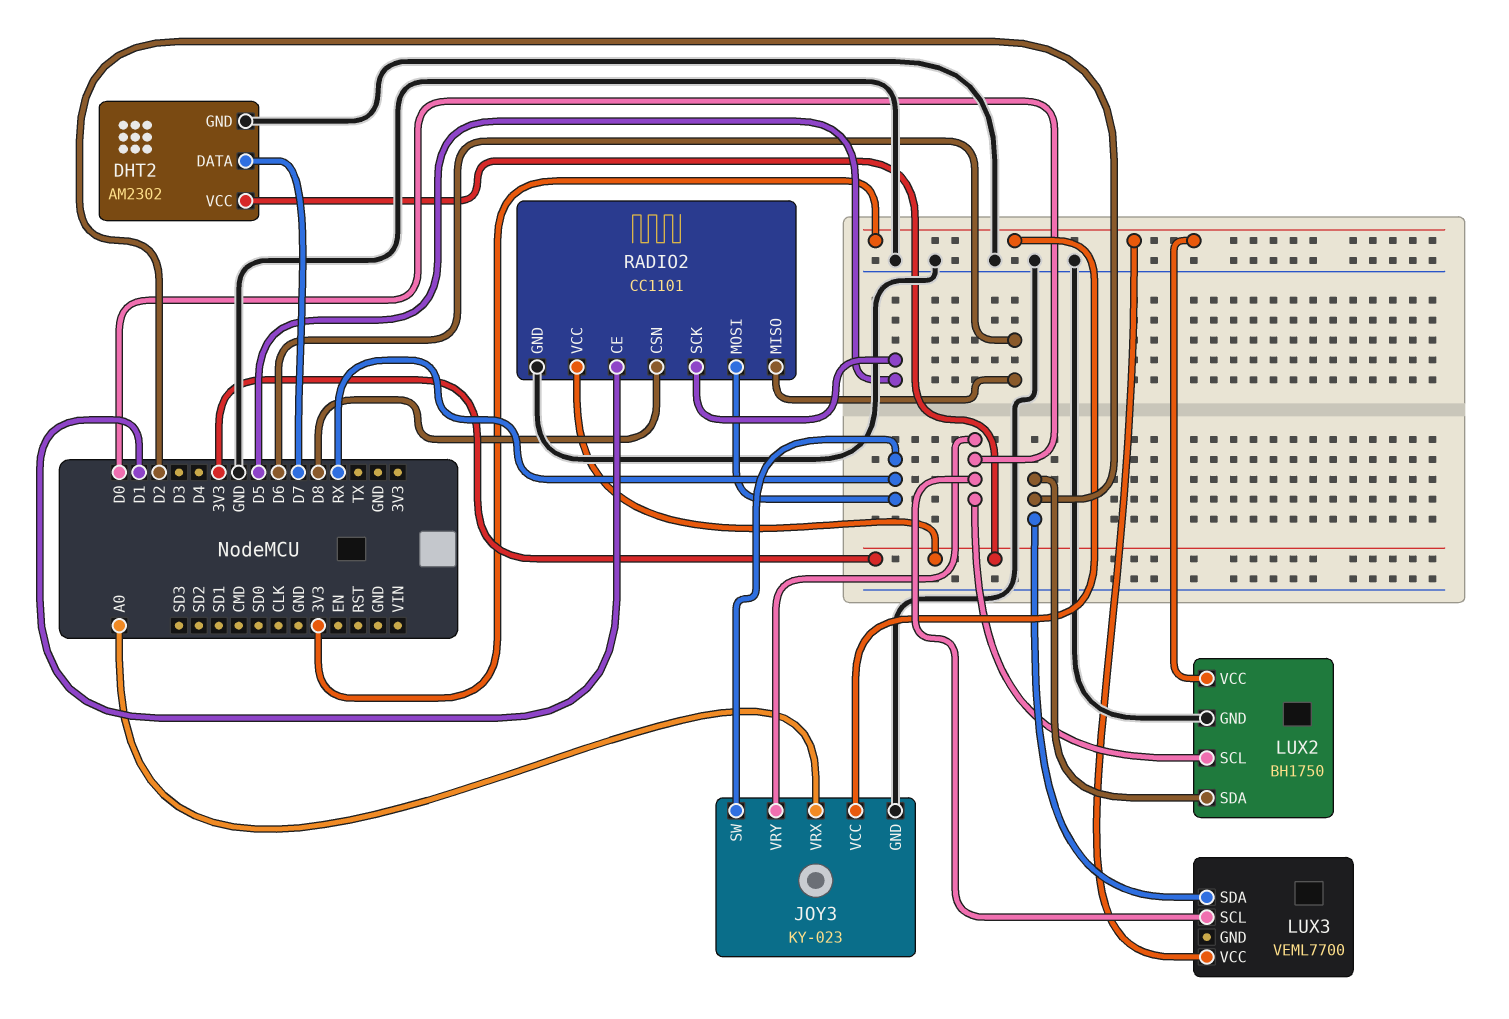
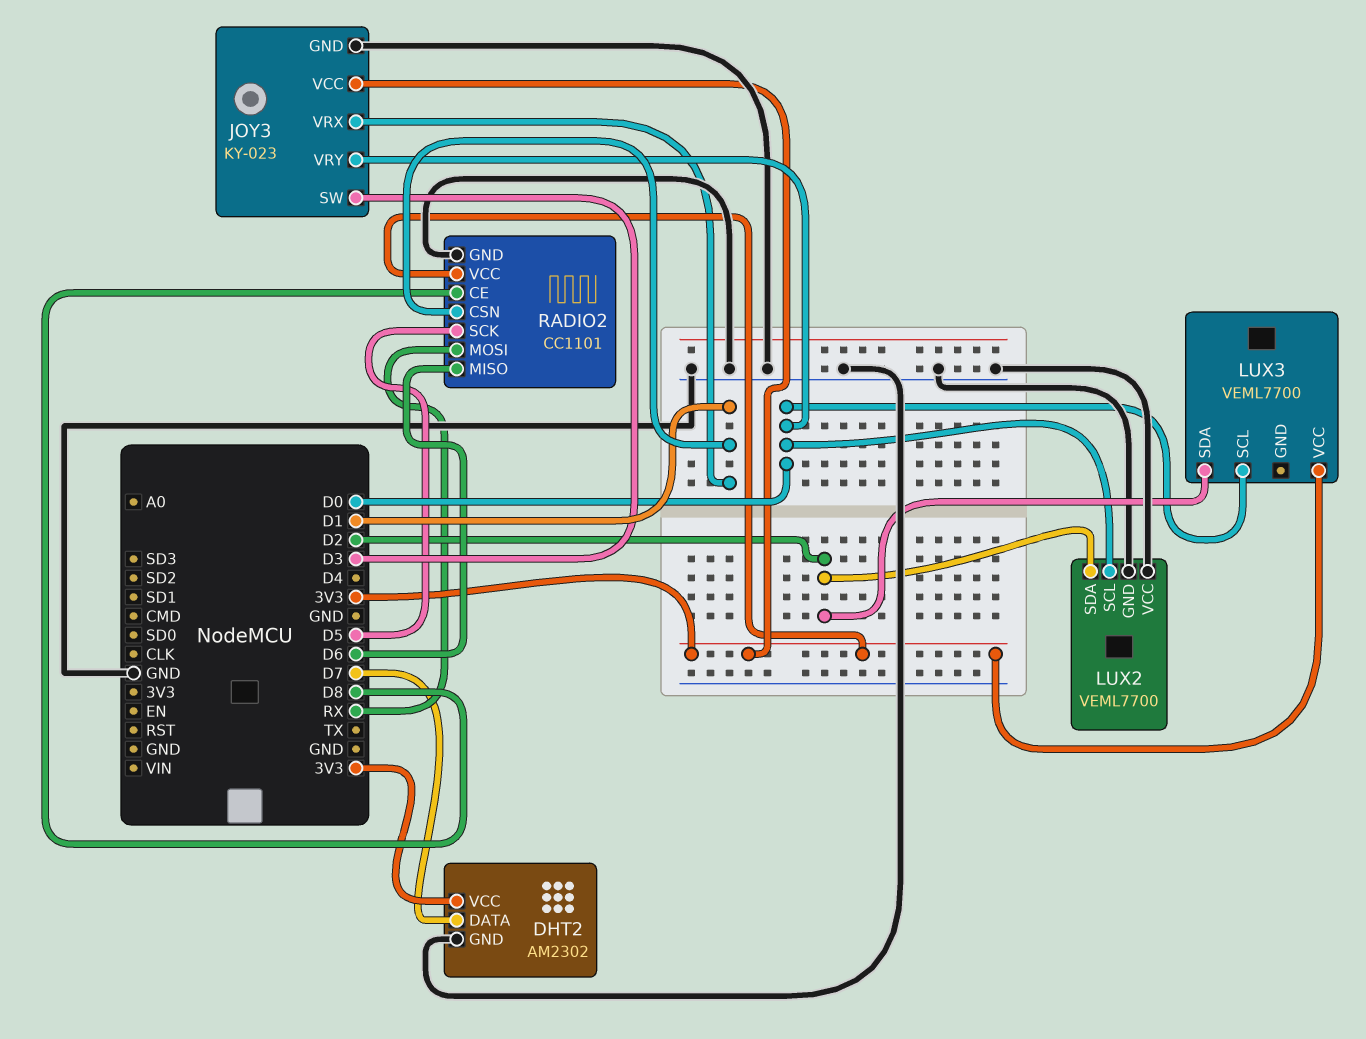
JOY3 pin SW: RX -> D3
JOY3 pin VRX: A0 -> D1
LUX2: BH1750 -> VEML7700
LUX2 pin VCC: 3V3 -> GND
RADIO2 pin CE: D1 -> D8
RADIO2 pin CSN: D8 -> D1

